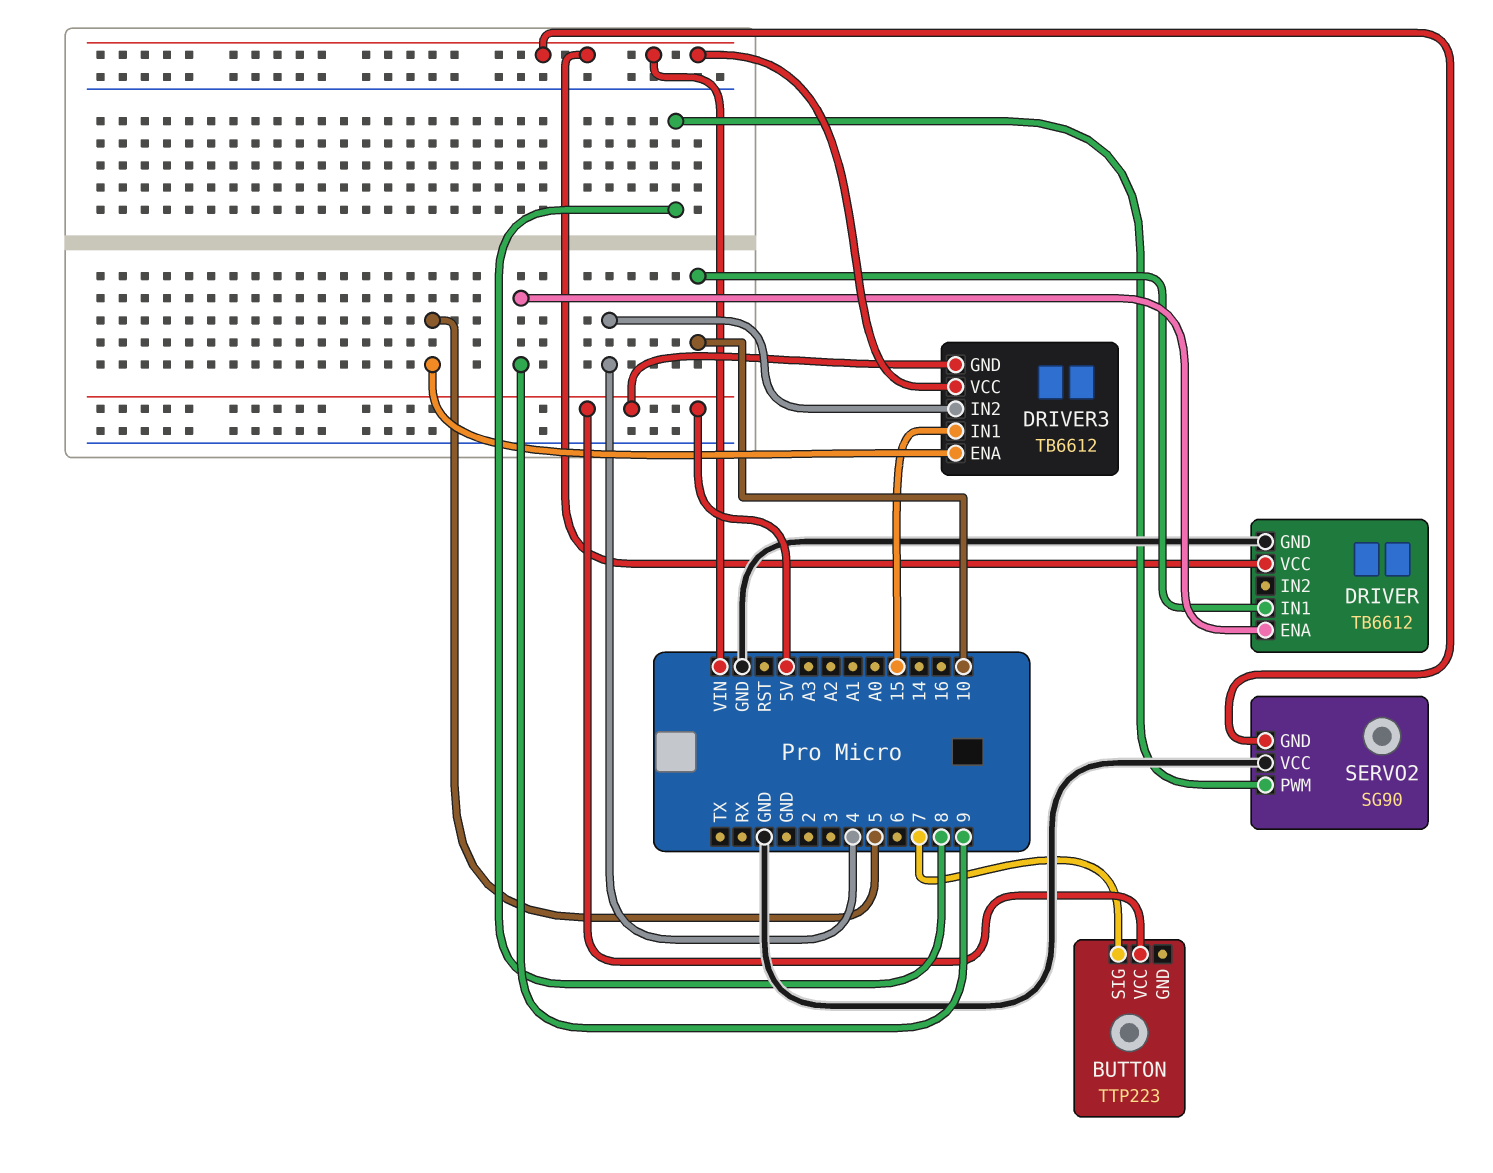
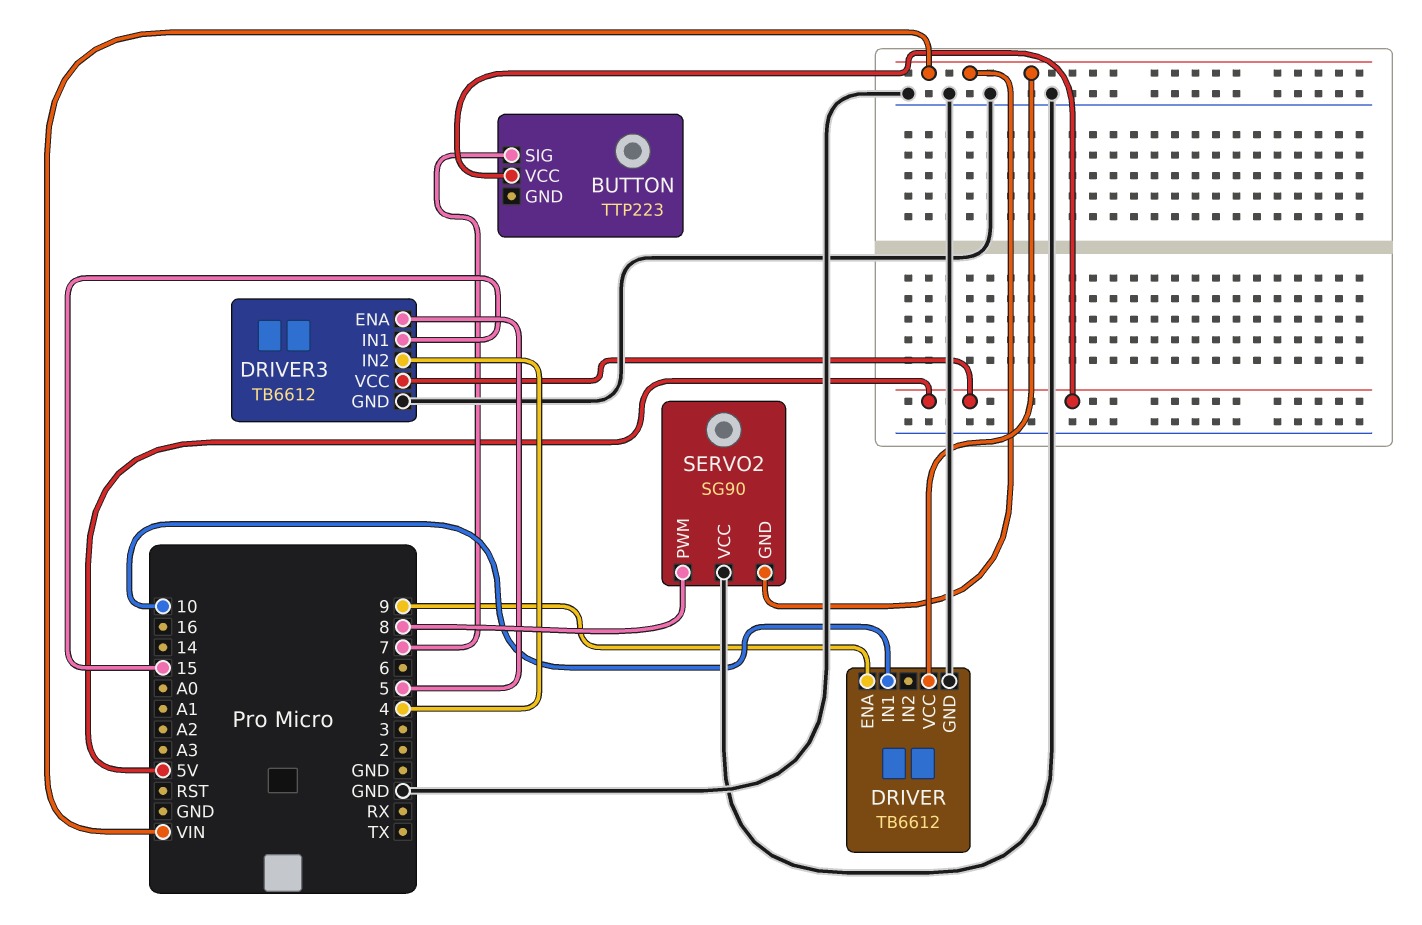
DRIVER3 pin GND: 5V -> GND
DRIVER3 pin VCC: VIN -> 5V

